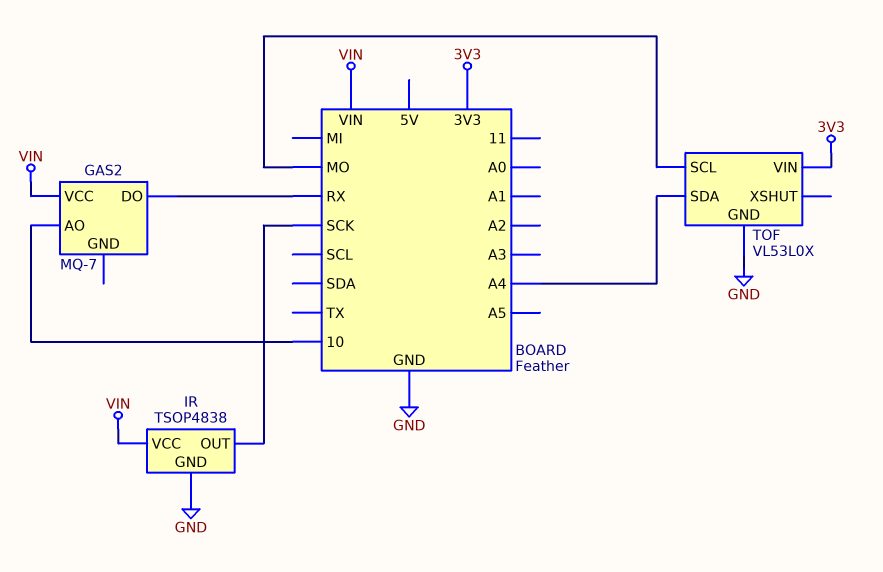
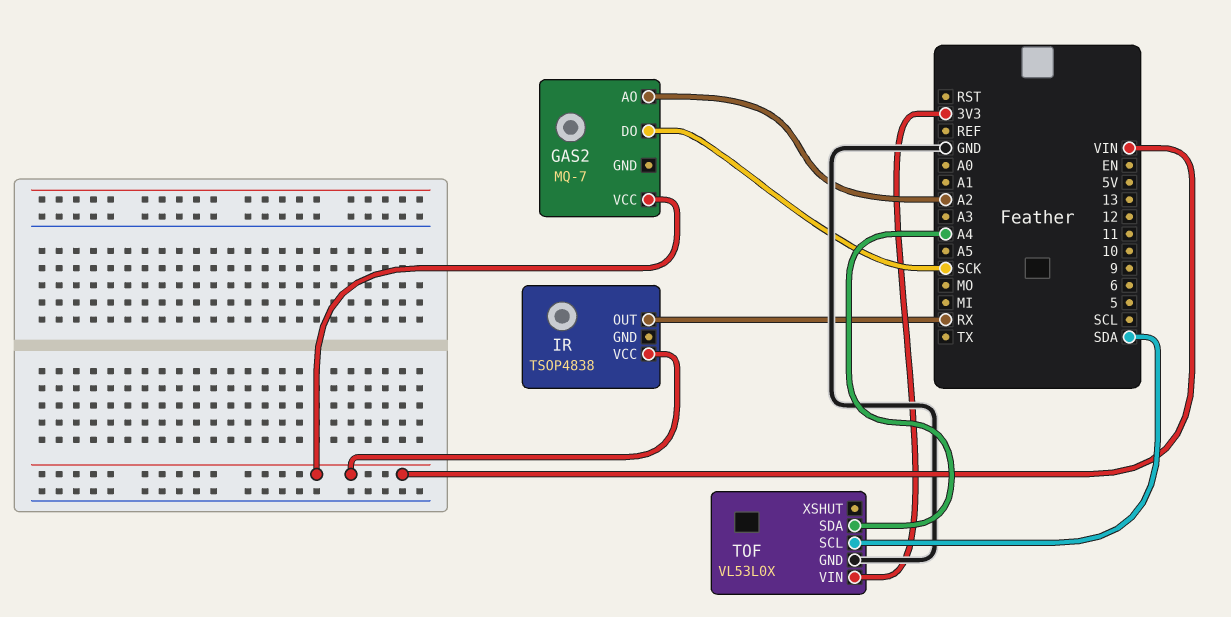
GAS2 pin AO: 10 -> A2
GAS2 pin DO: RX -> SCK
IR pin GND: GND -> none
IR pin OUT: SCK -> RX
TOF pin SCL: MO -> SDA

